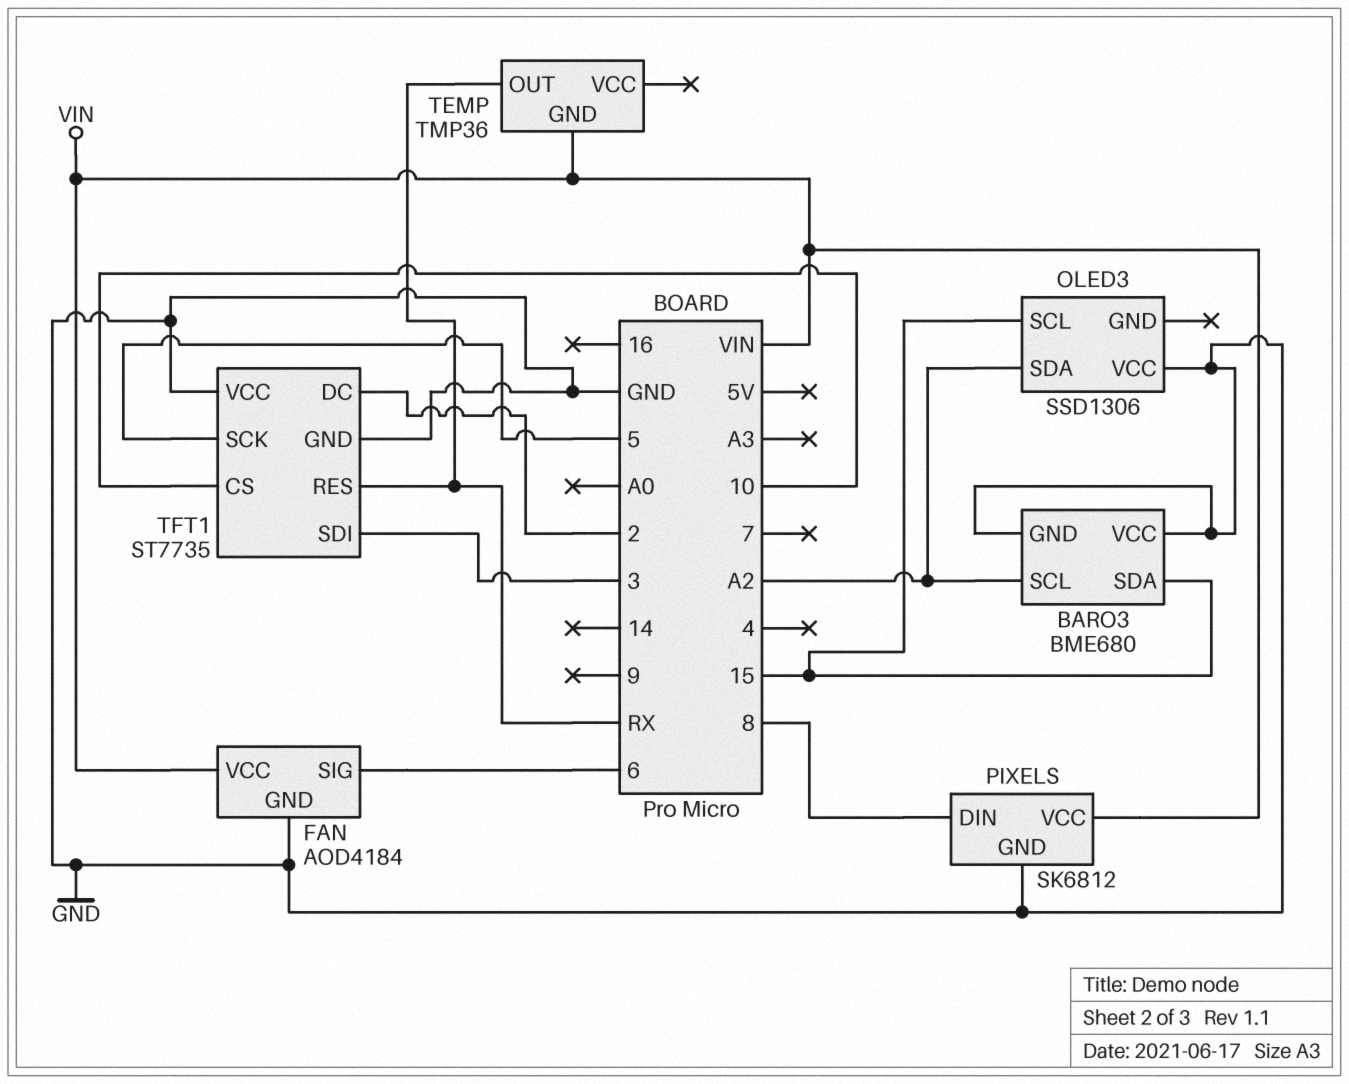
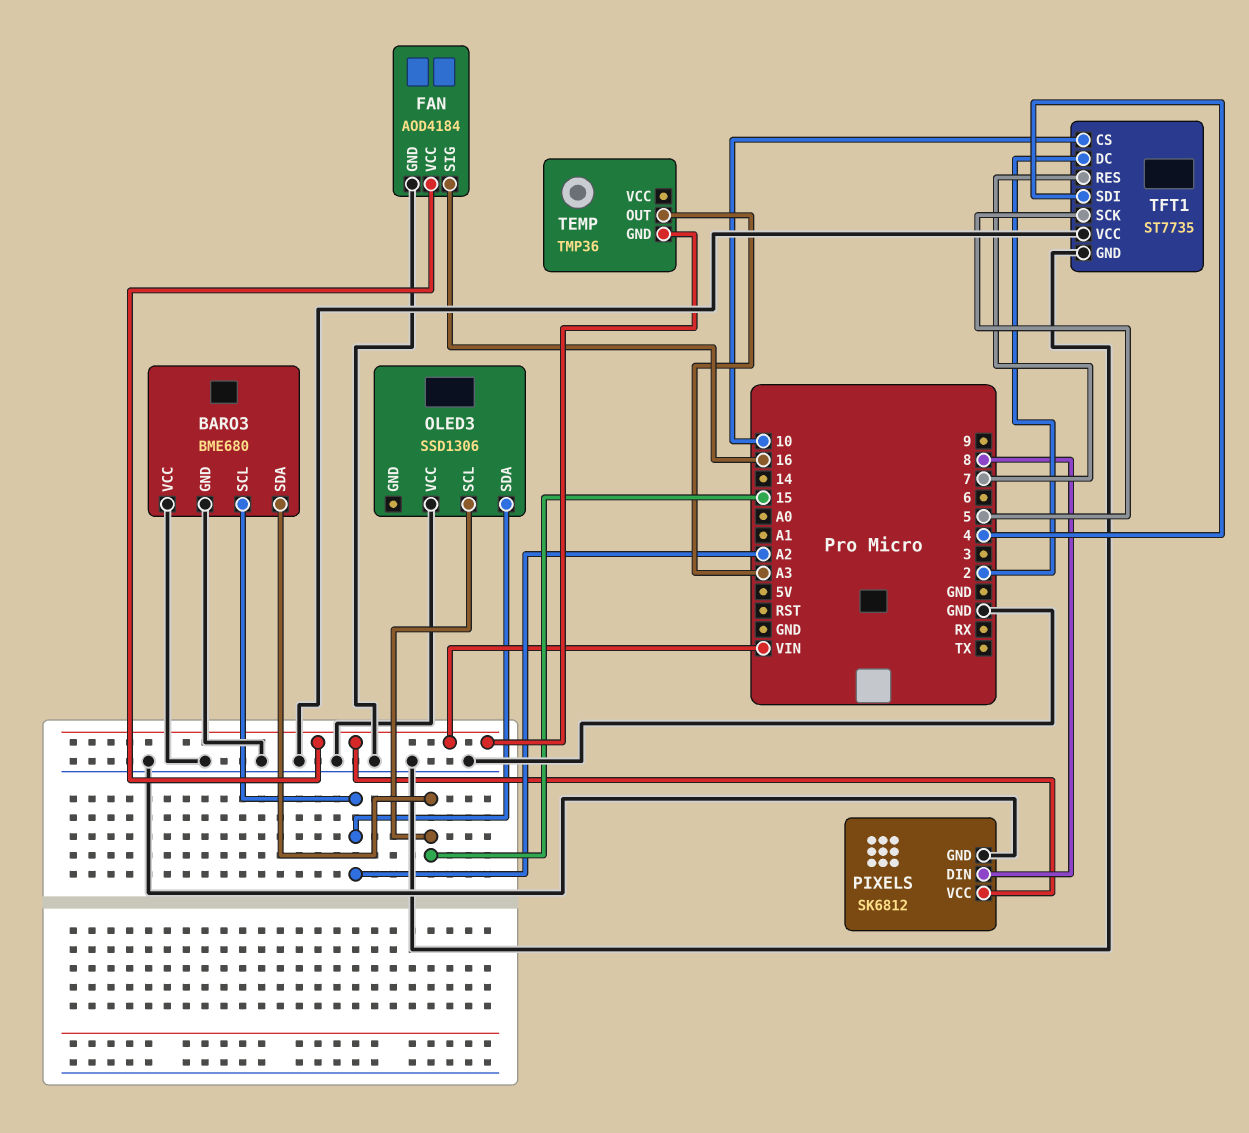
FAN pin SIG: 6 -> 16
TEMP pin OUT: RX -> A3
TFT1 pin RES: RX -> 7
TFT1 pin SDI: 3 -> 4

